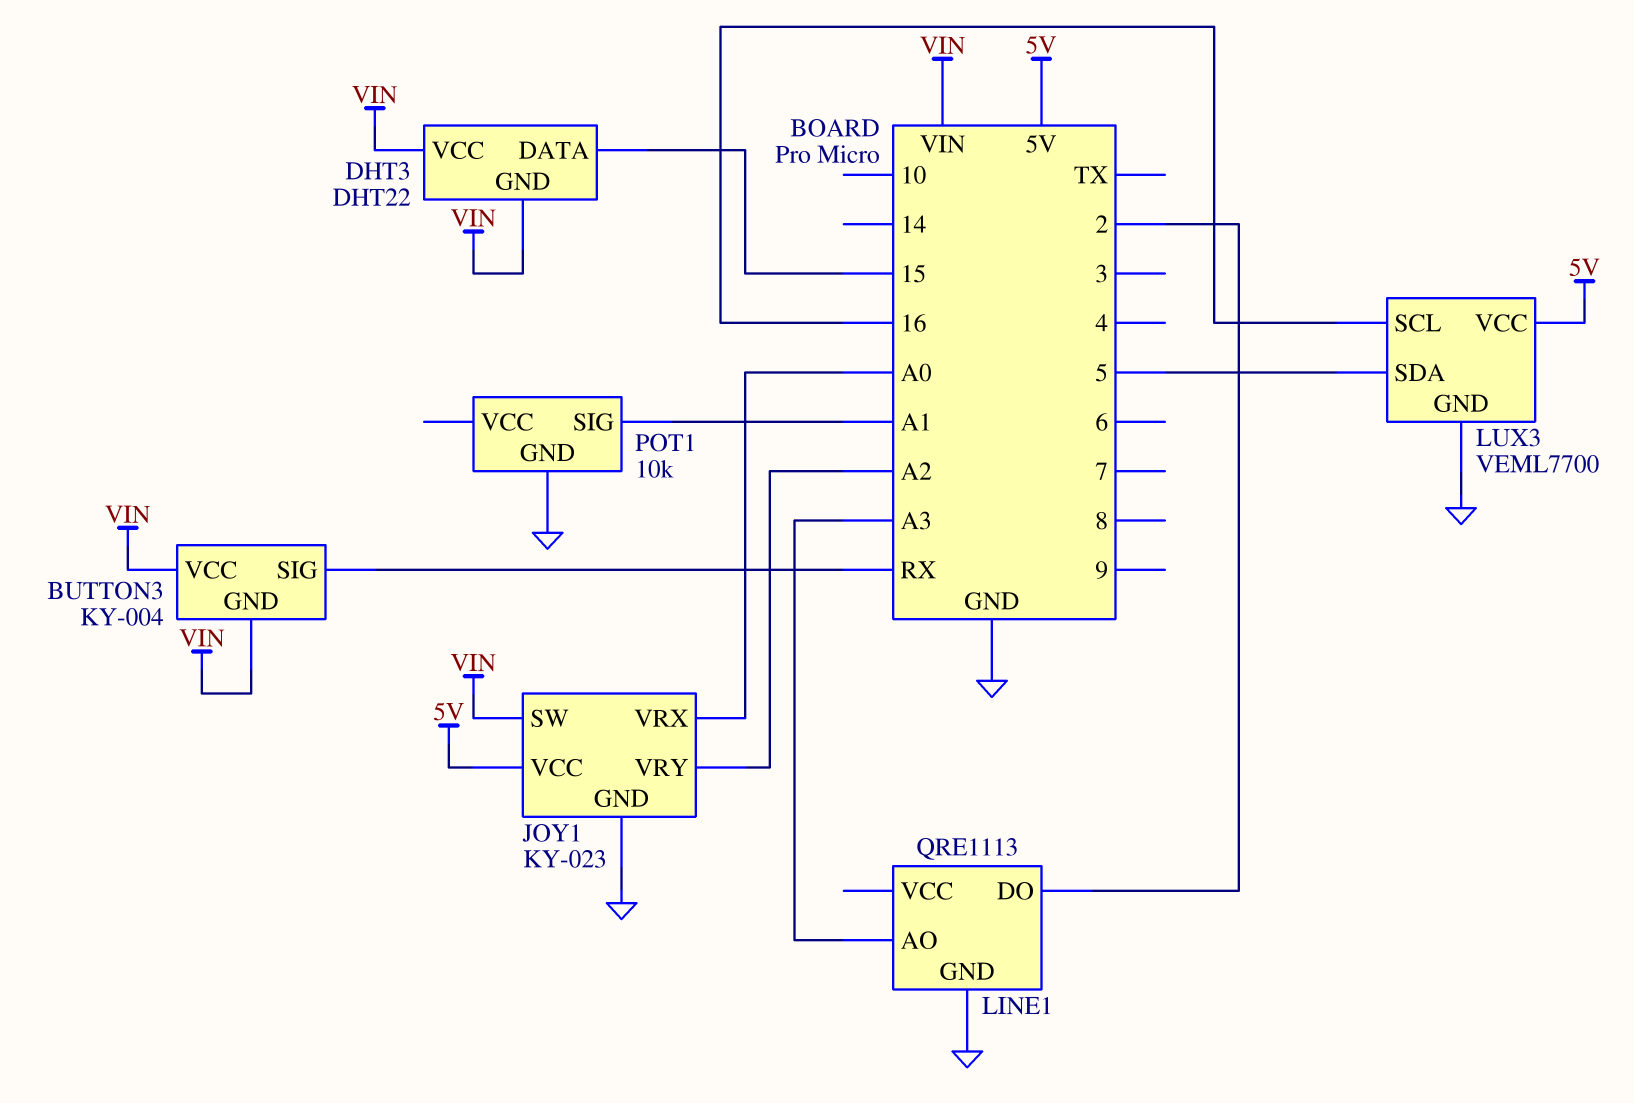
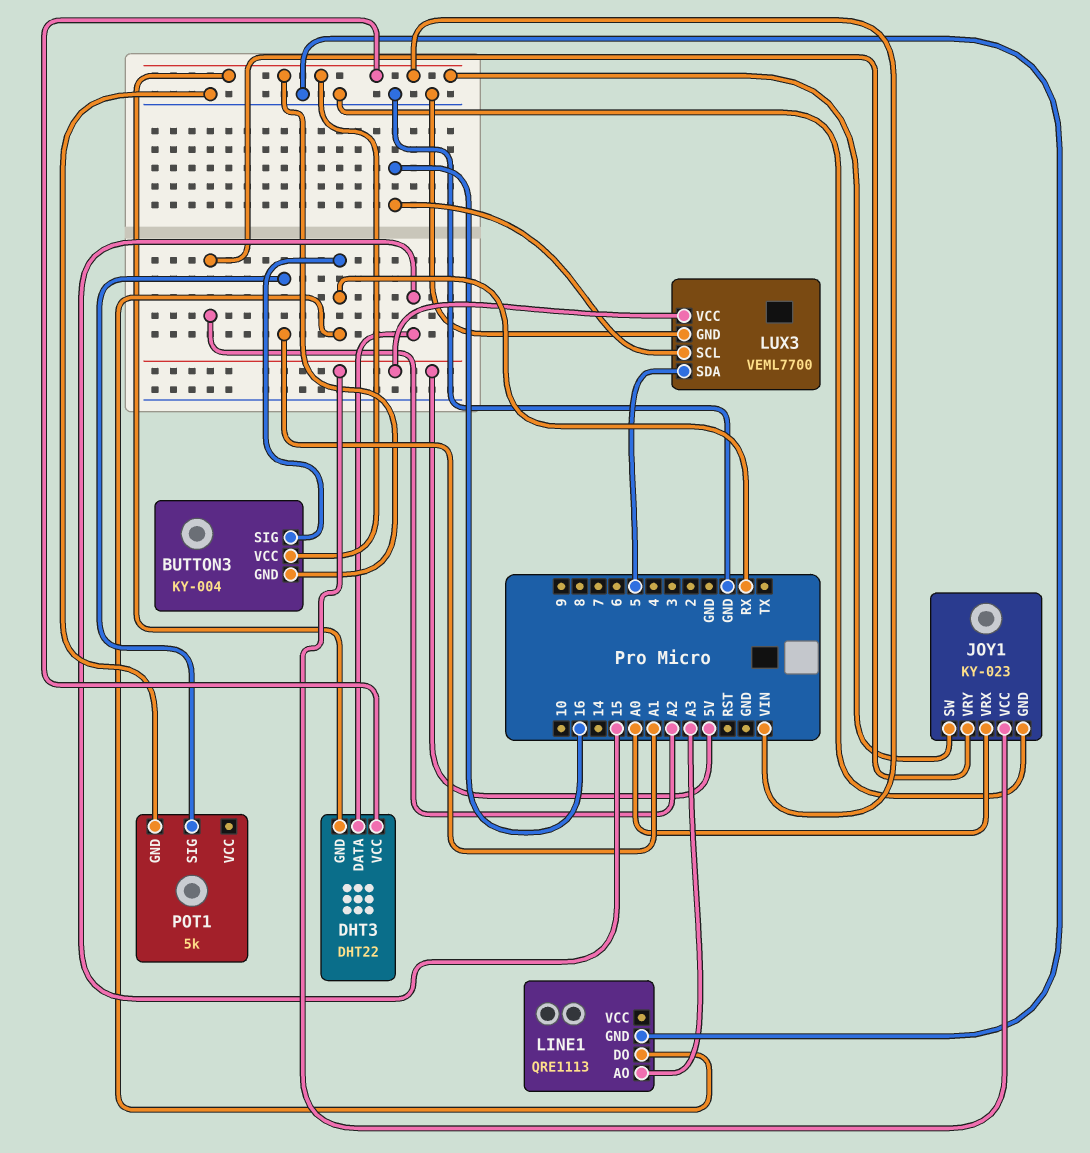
LINE1 pin DO: 2 -> RX
POT1: 10k -> 5k

